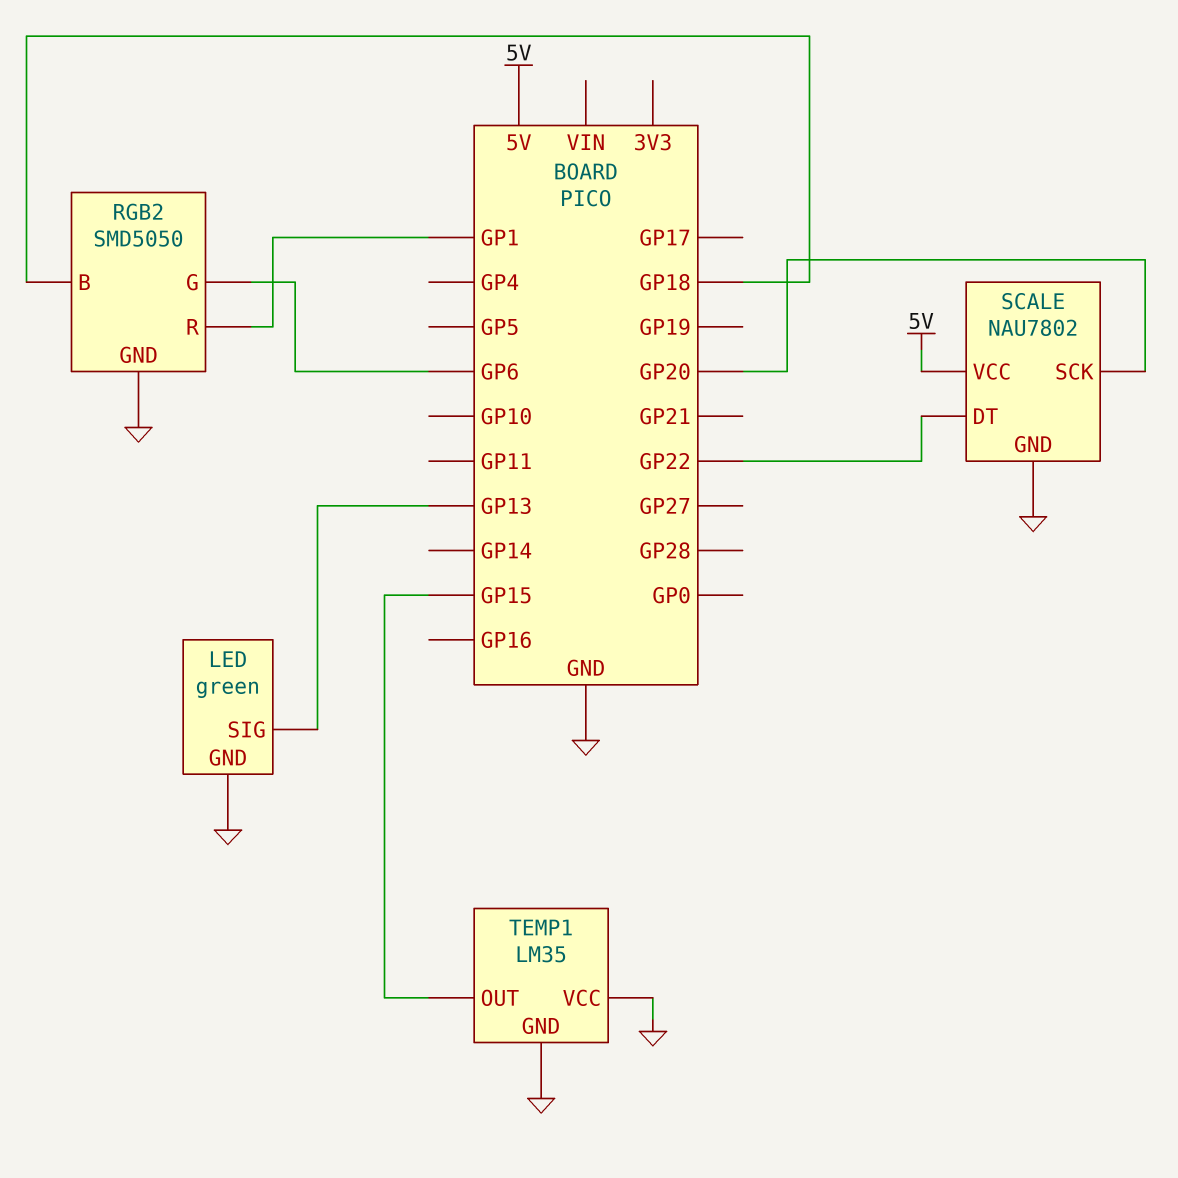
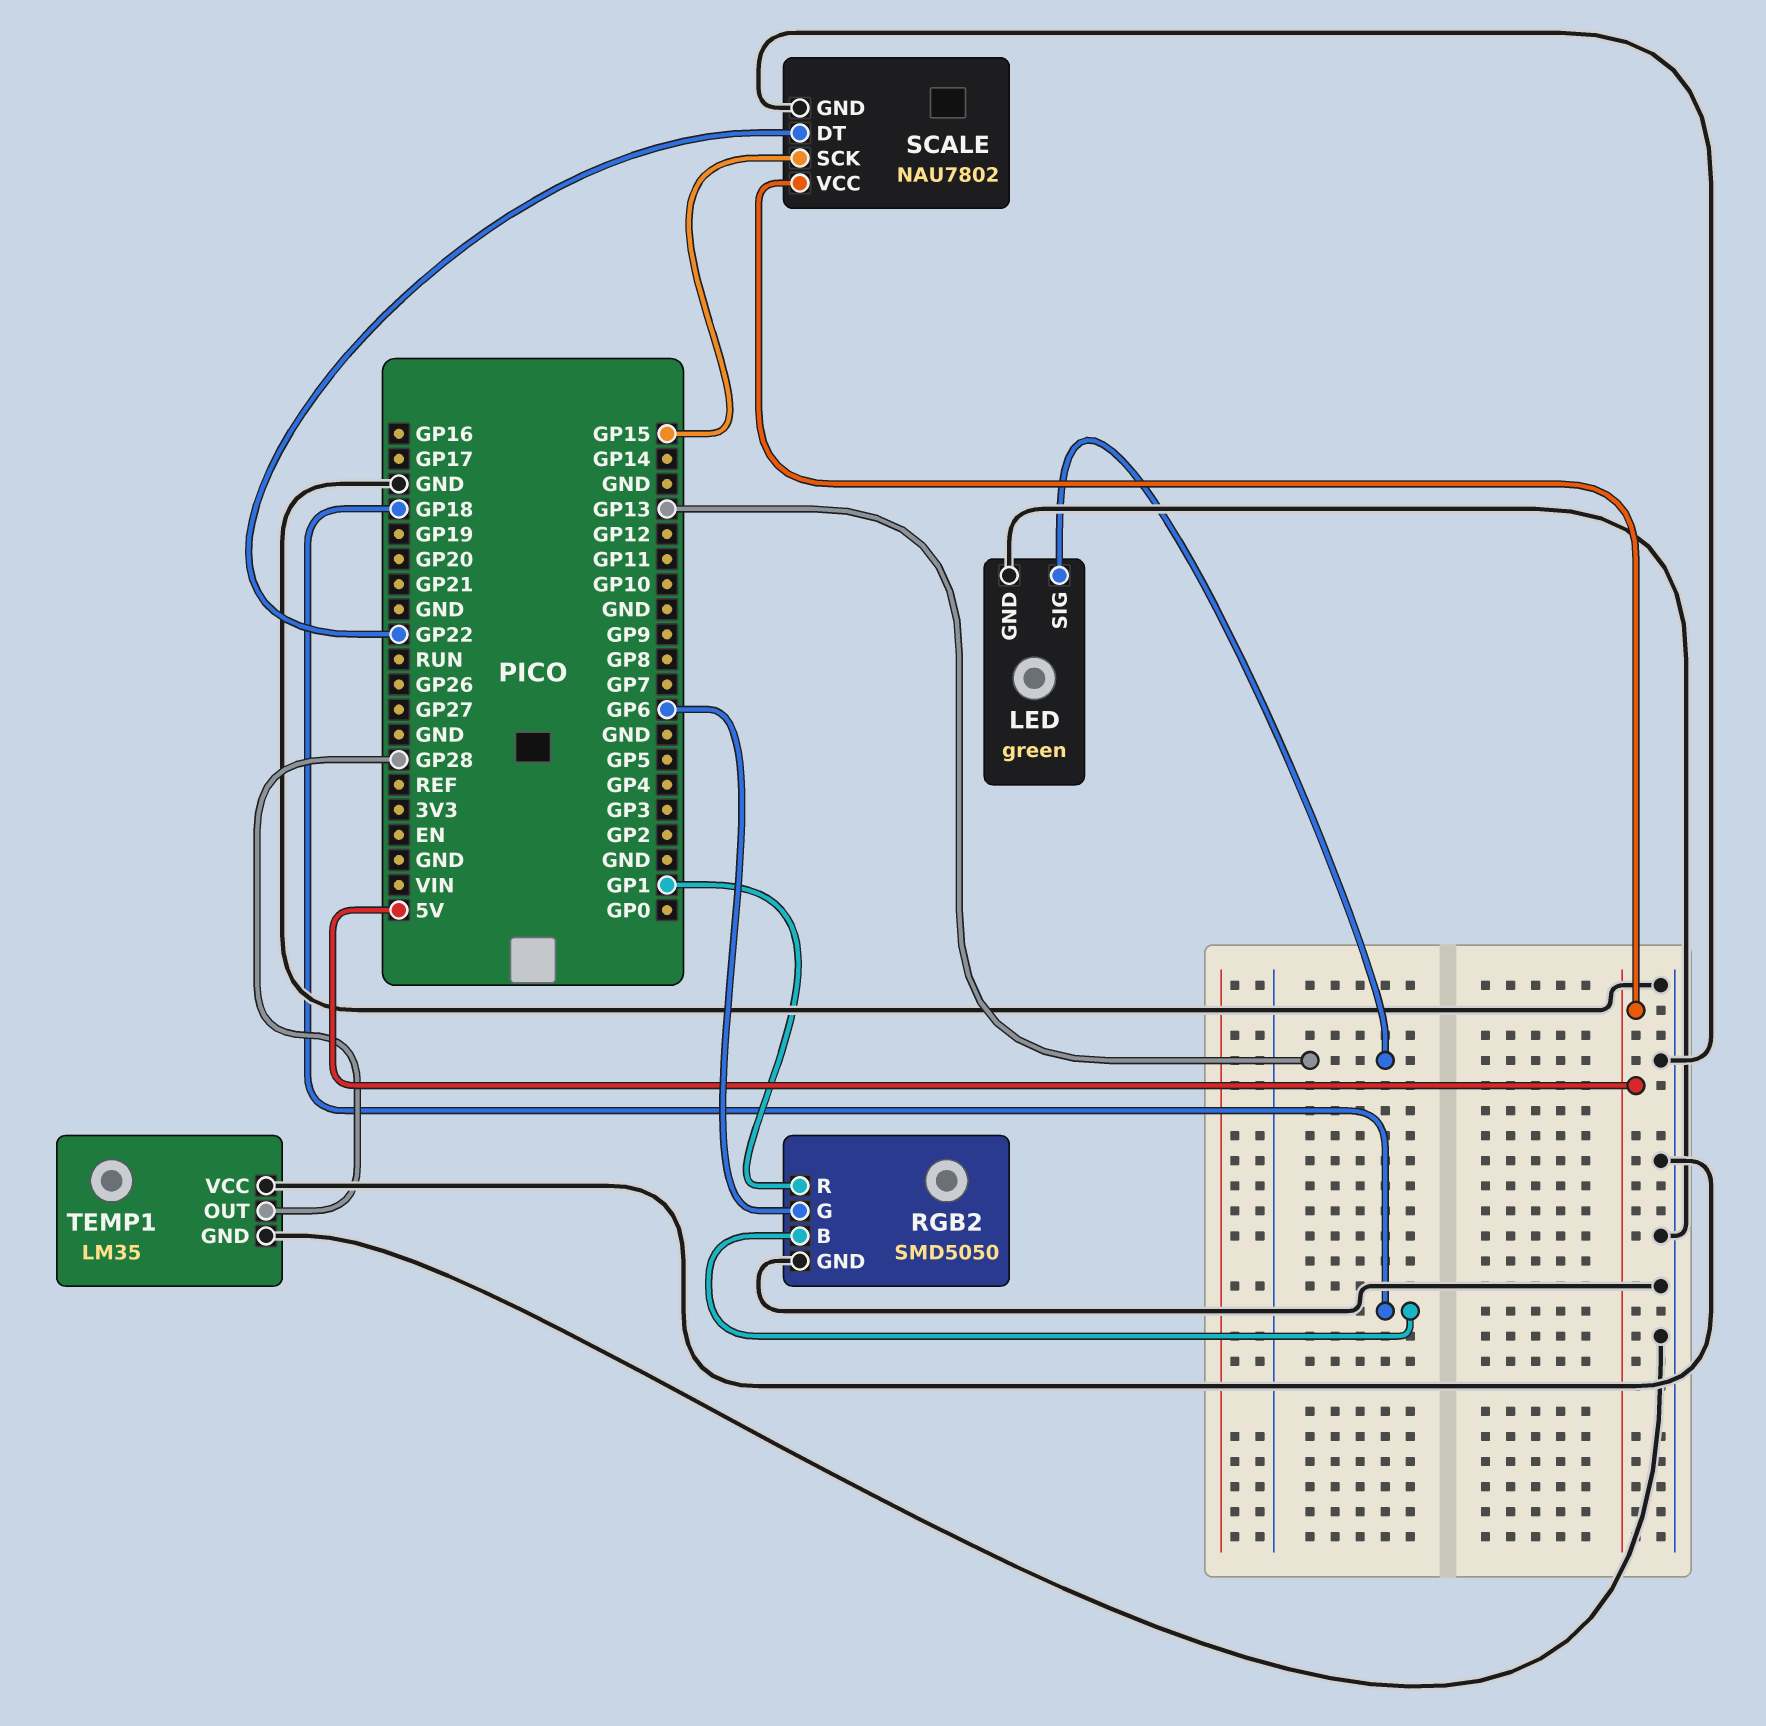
SCALE pin SCK: GP20 -> GP15
TEMP1 pin OUT: GP15 -> GP28

